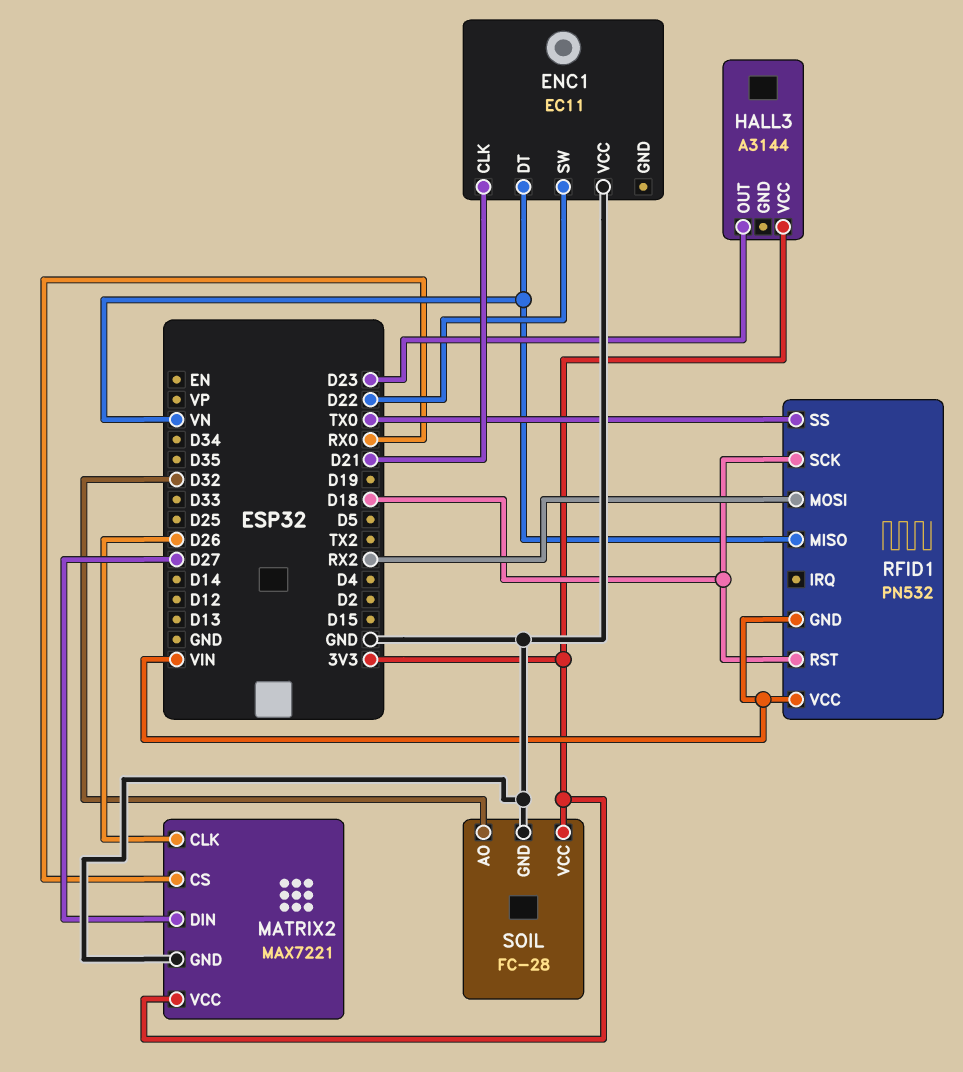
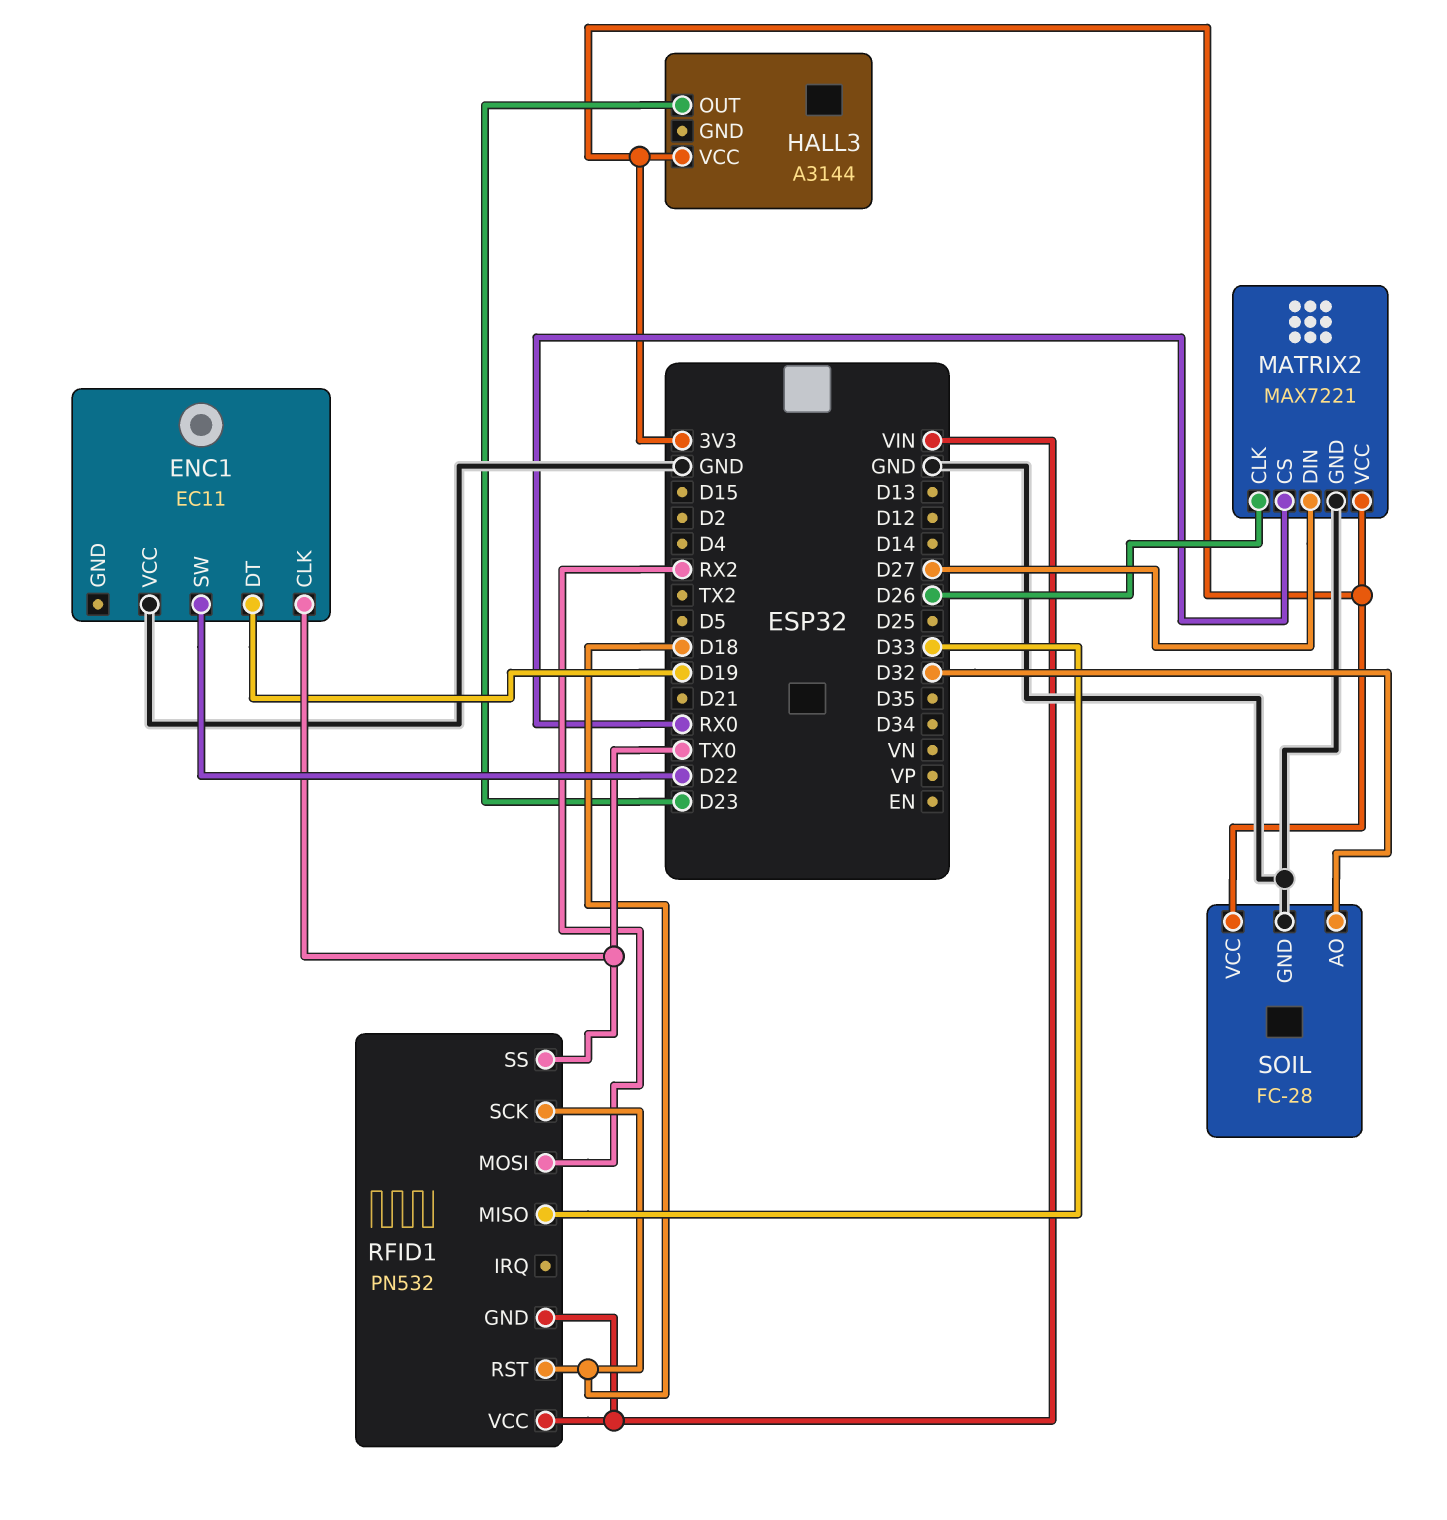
ENC1 pin CLK: D21 -> TX0
ENC1 pin DT: VN -> D19
RFID1 pin MISO: VN -> D33

